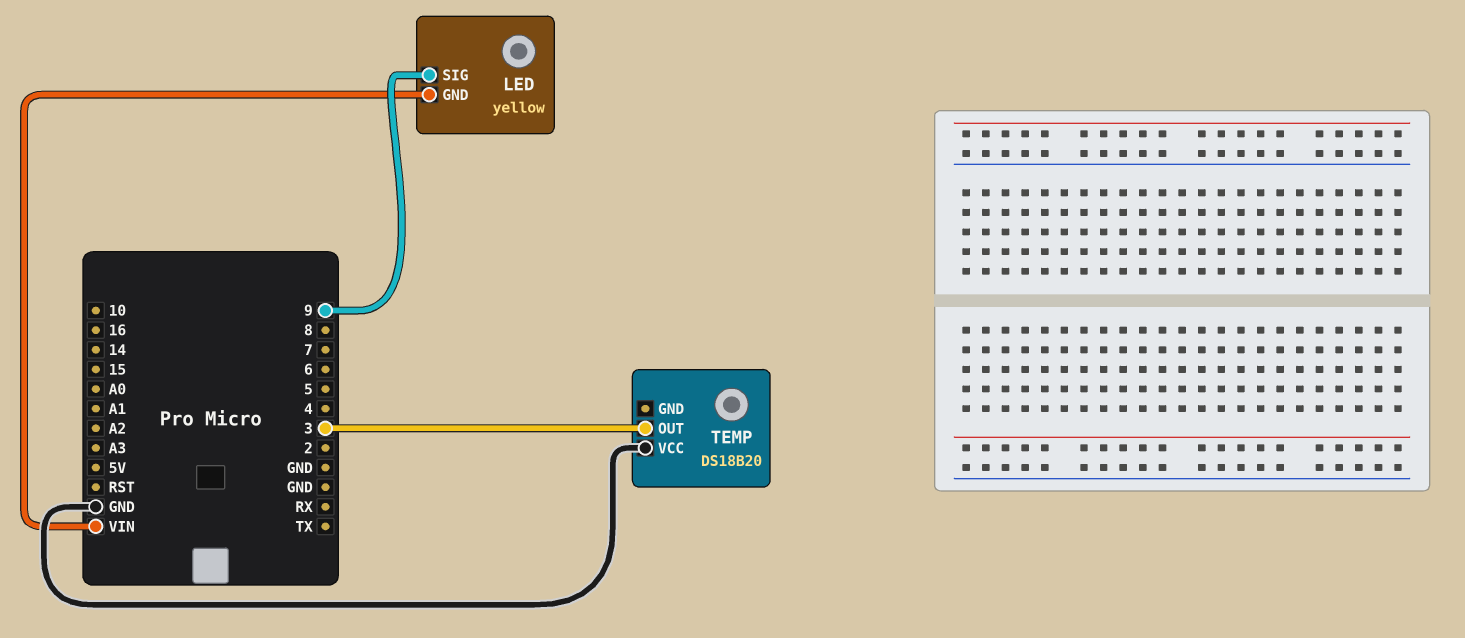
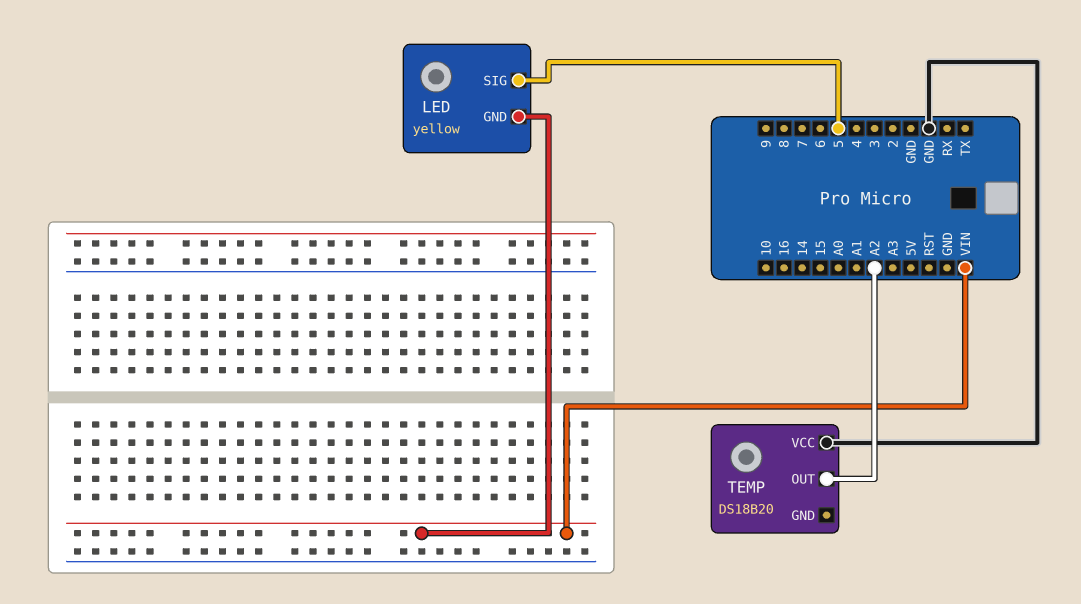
LED pin SIG: 9 -> 5
TEMP pin OUT: 3 -> A2

